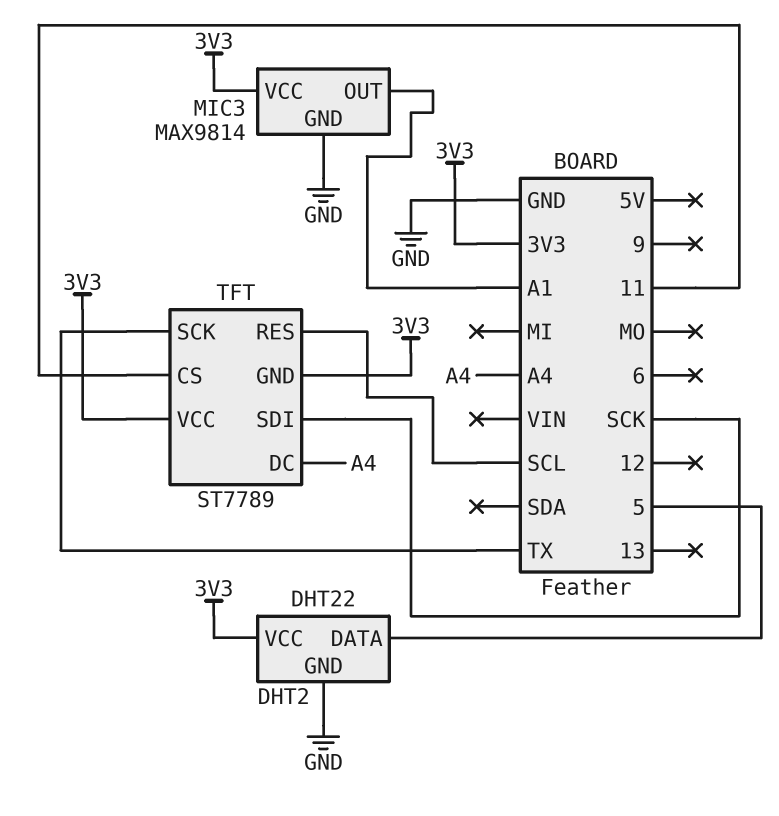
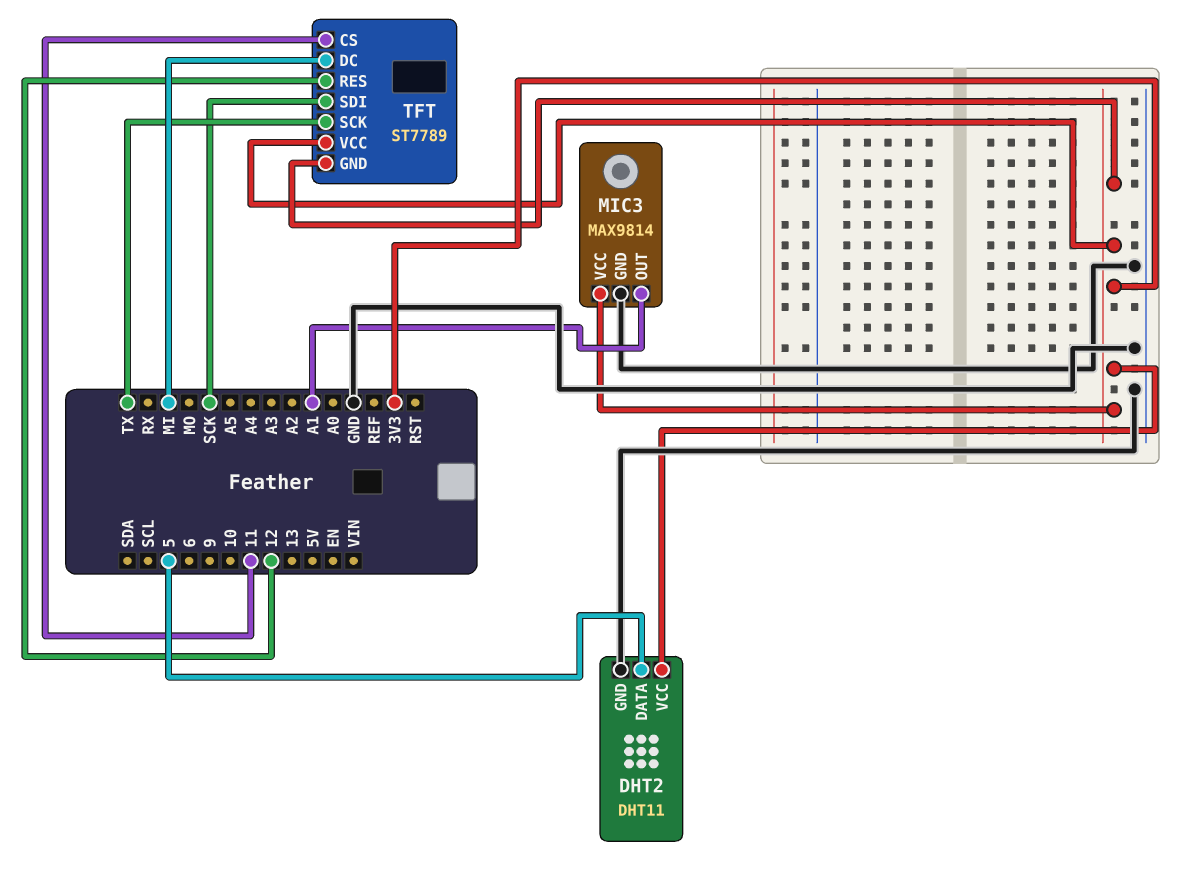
DHT2: DHT22 -> DHT11
TFT pin DC: A4 -> MI
TFT pin RES: SCL -> 12

